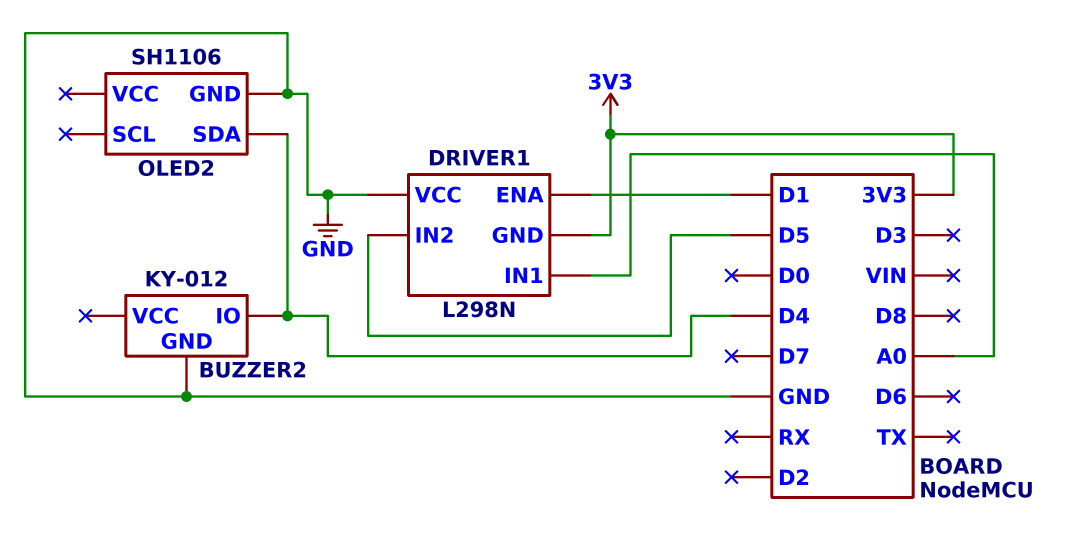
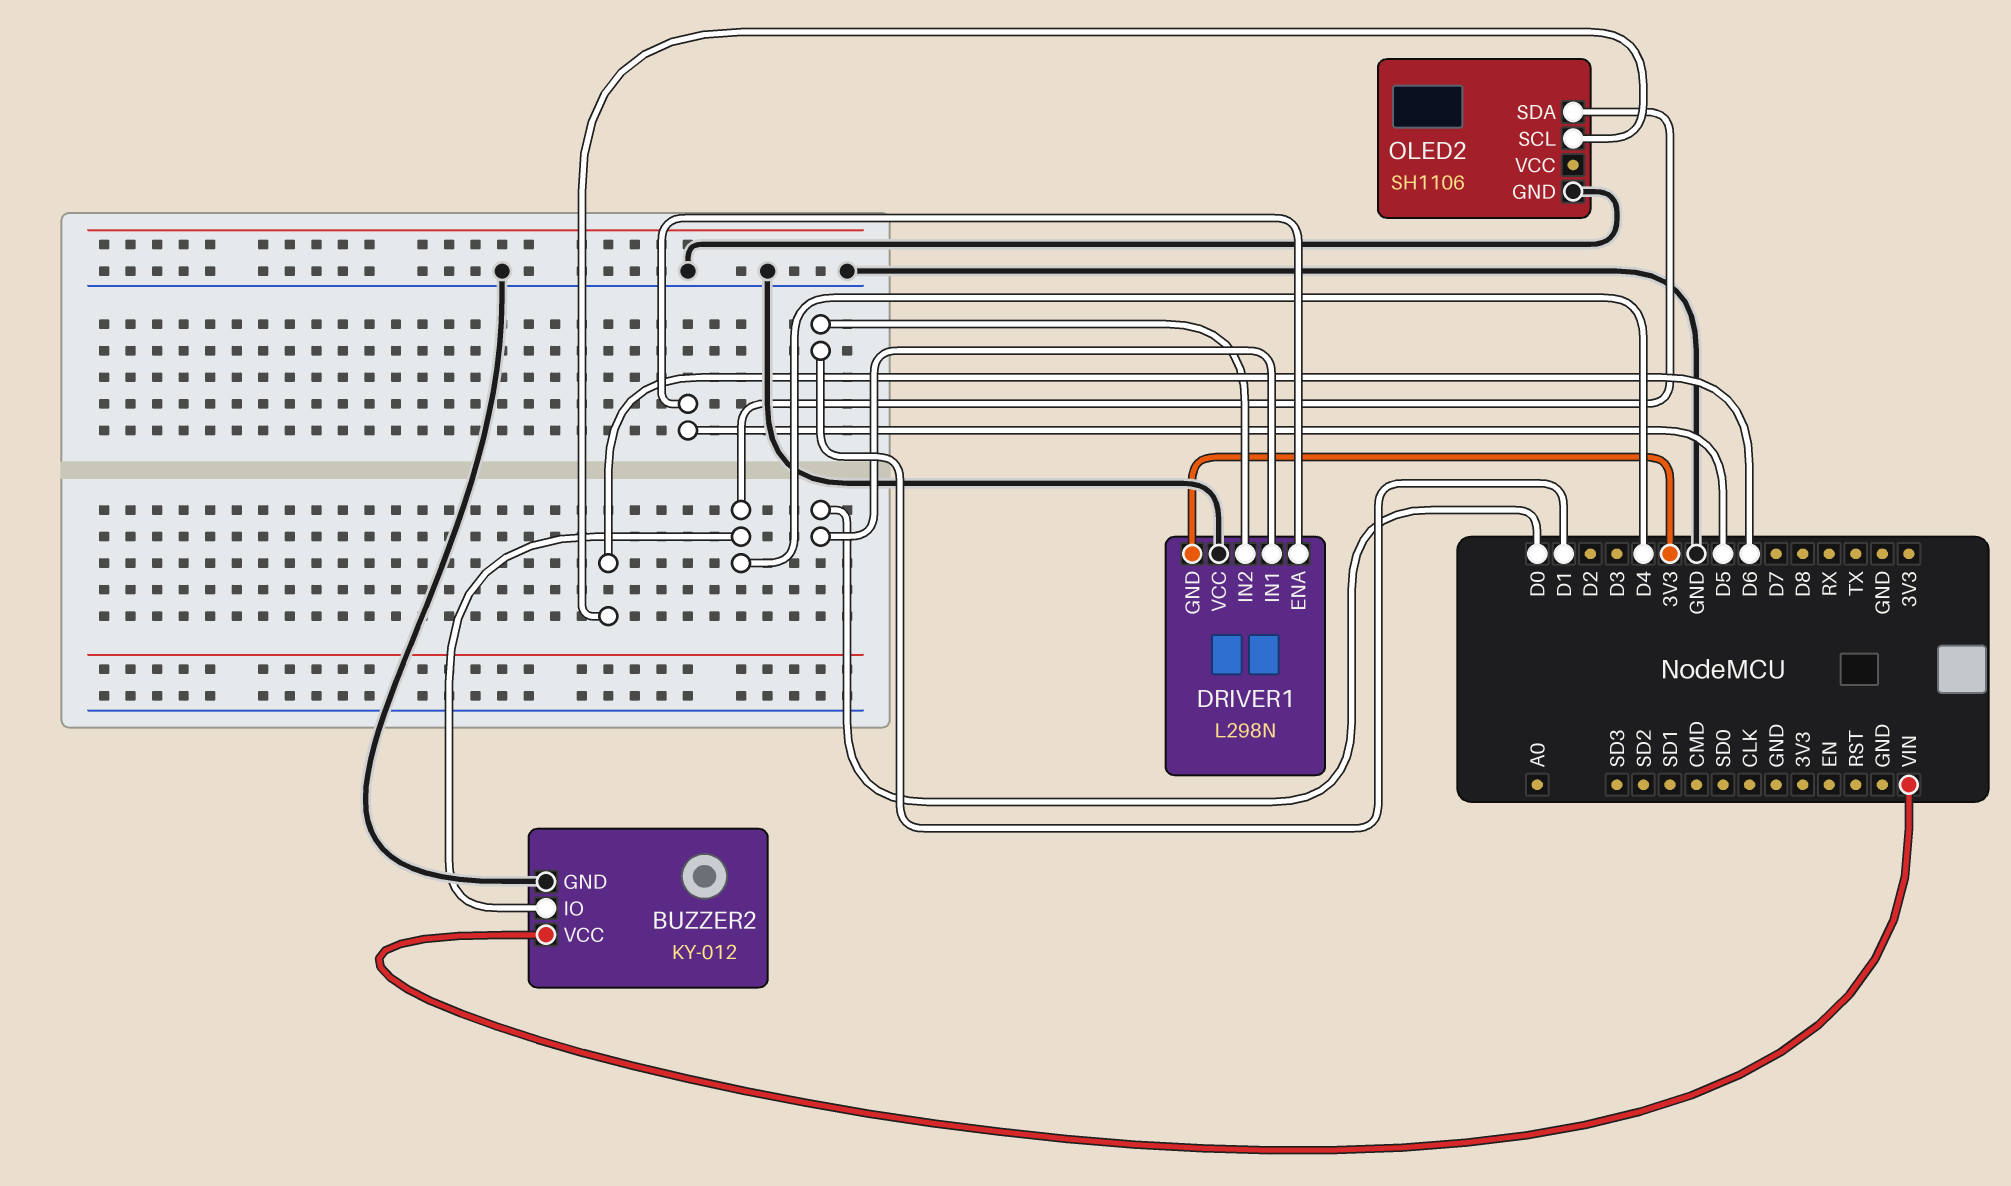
BUZZER2 pin VCC: none -> VIN
DRIVER1 pin ENA: D1 -> D5
DRIVER1 pin IN1: A0 -> D0
DRIVER1 pin IN2: D5 -> D1
OLED2 pin SCL: none -> D6

